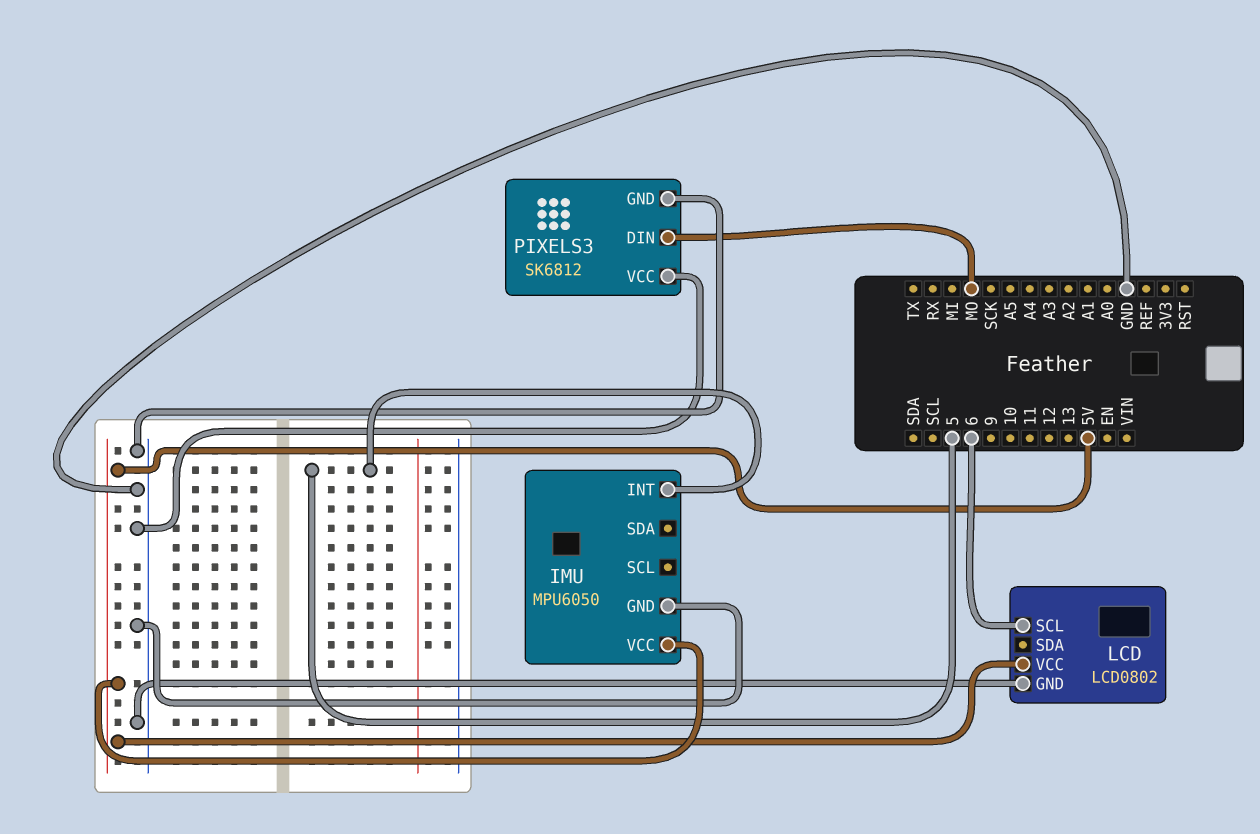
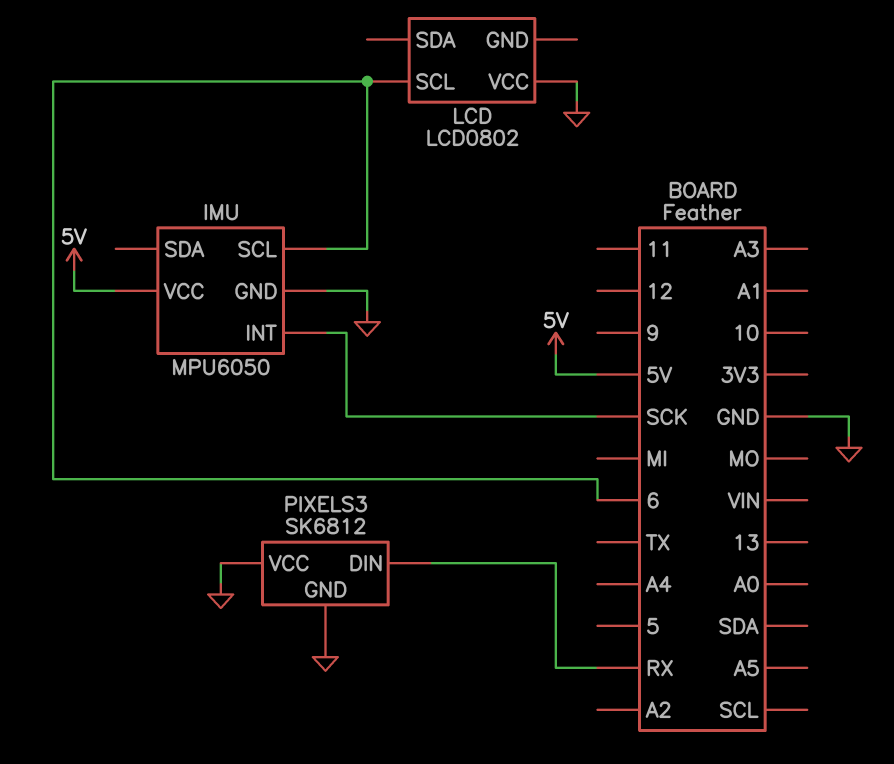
IMU pin INT: 5 -> SCK
IMU pin SCL: none -> 6
LCD pin GND: GND -> none
LCD pin VCC: 5V -> GND
PIXELS3 pin DIN: MO -> RX

